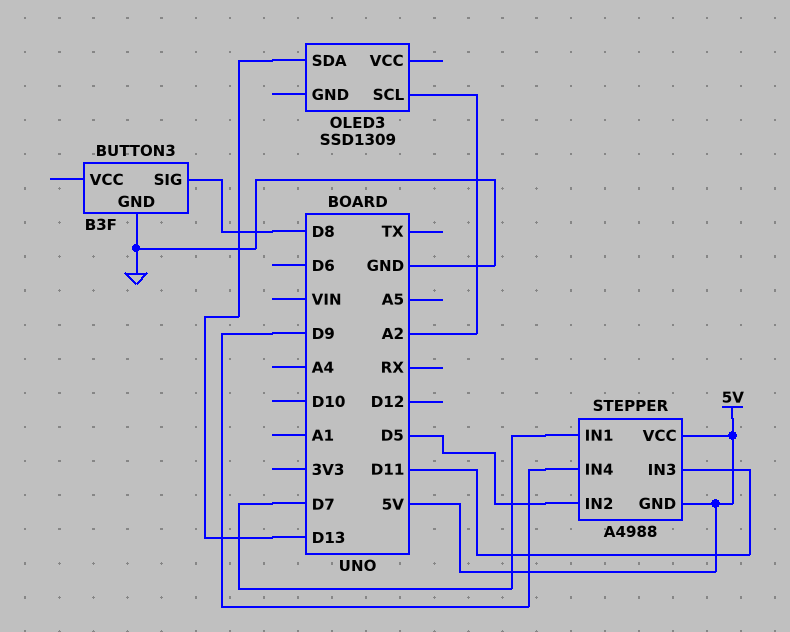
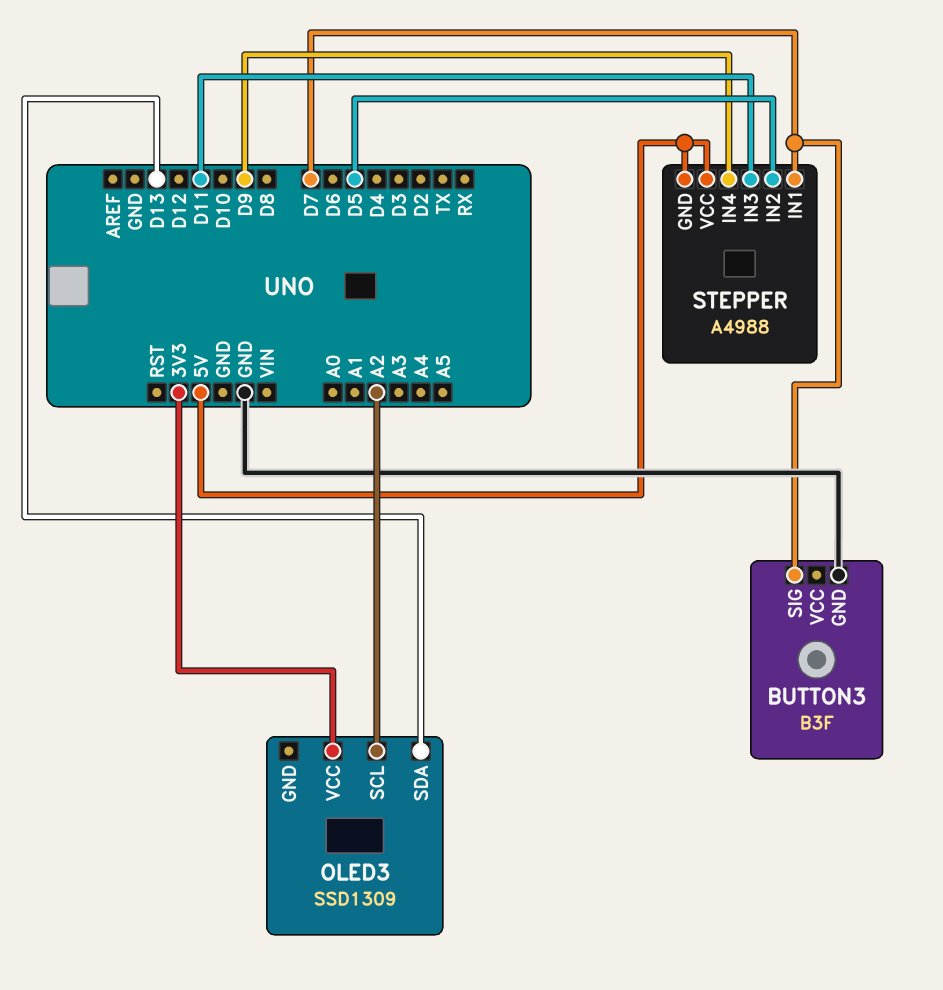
BUTTON3 pin SIG: D8 -> D7
OLED3 pin VCC: none -> 3V3

